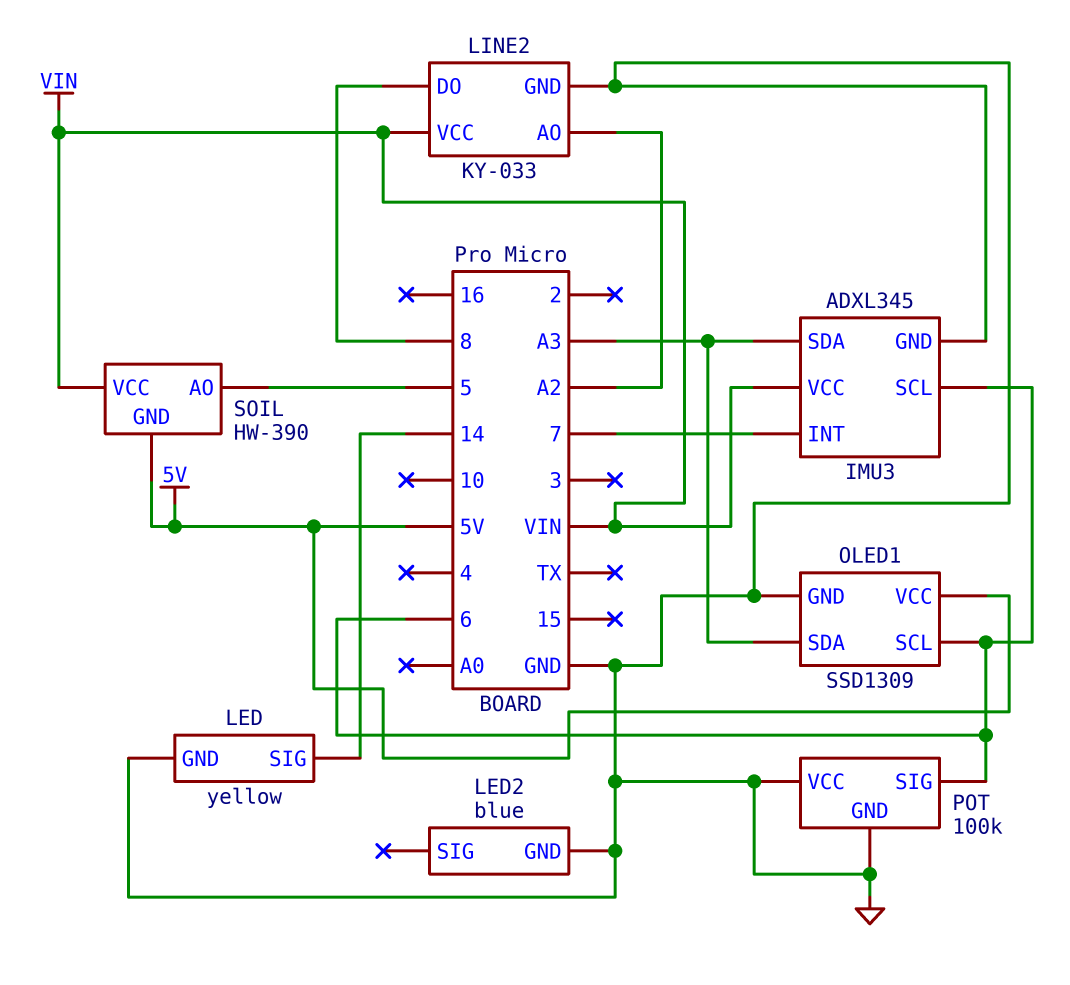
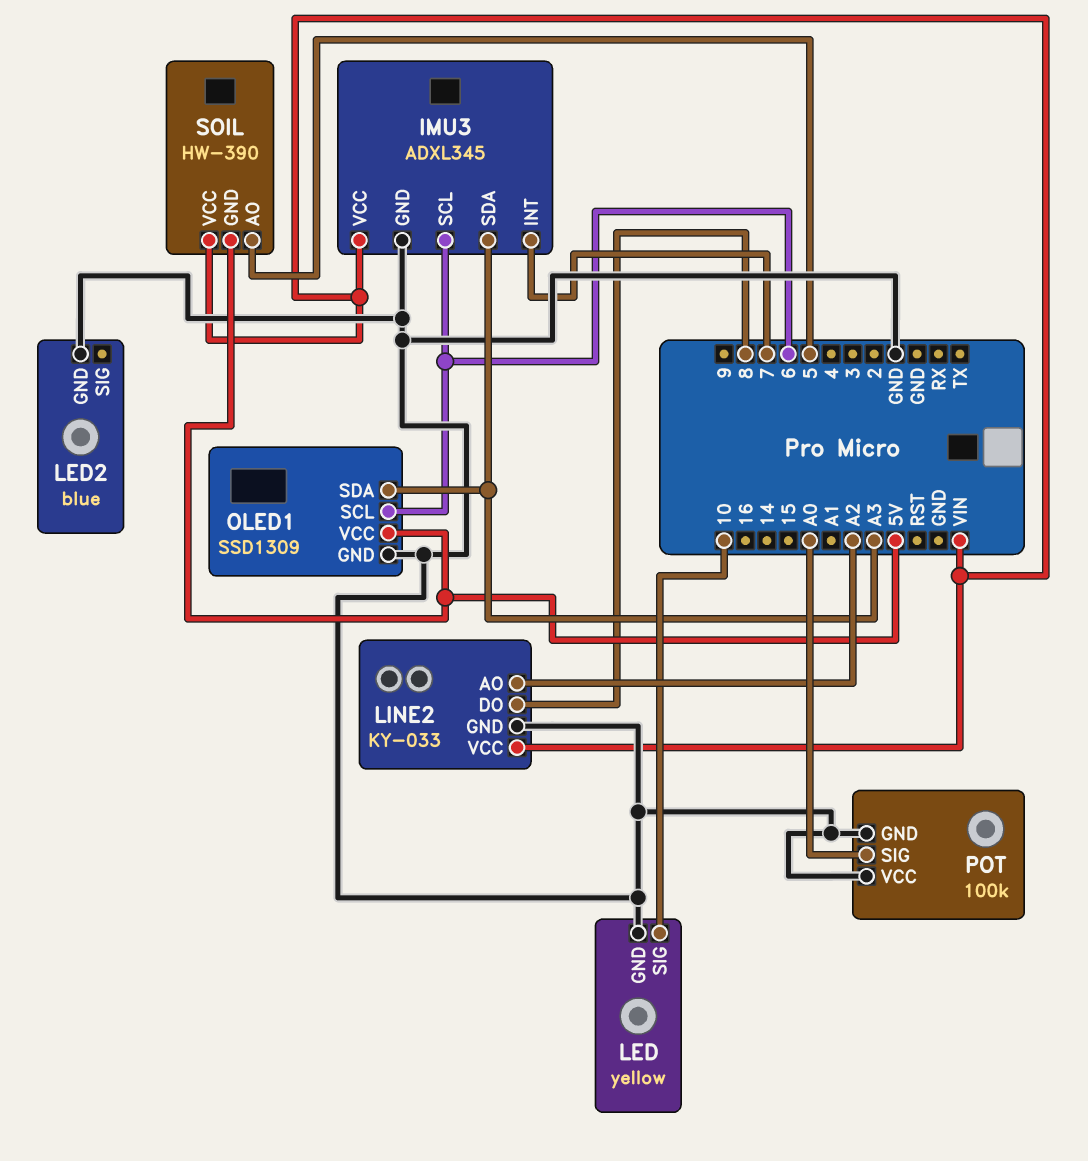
LED pin SIG: 14 -> 10
POT pin SIG: 6 -> A0

